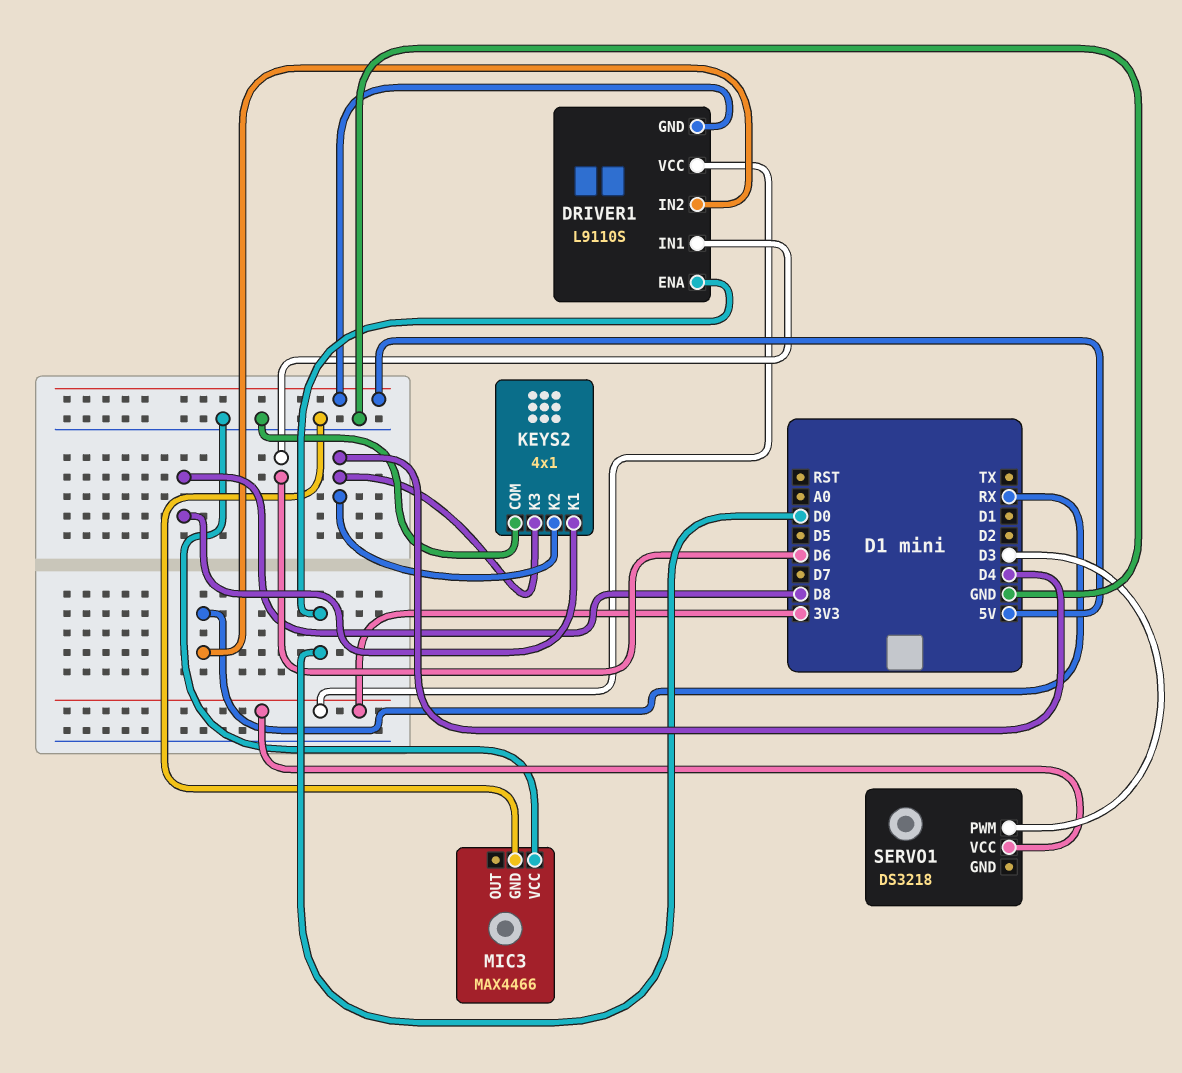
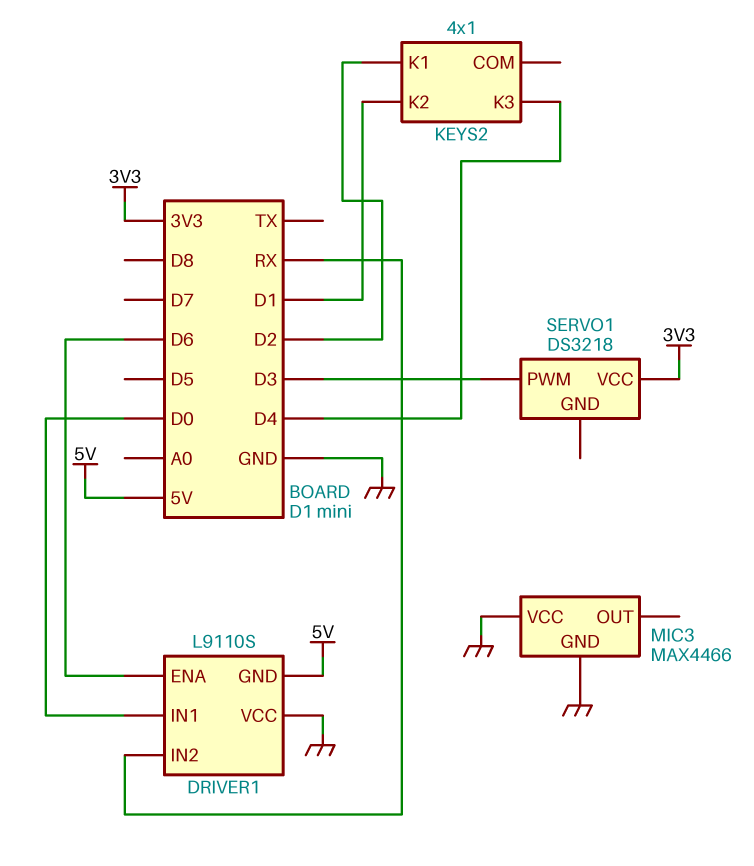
DRIVER1 pin ENA: D0 -> D6
DRIVER1 pin IN1: D6 -> D0
DRIVER1 pin VCC: 3V3 -> GND
KEYS2 pin COM: GND -> none
KEYS2 pin K1: D8 -> D2
KEYS2 pin K2: D4 -> D1

